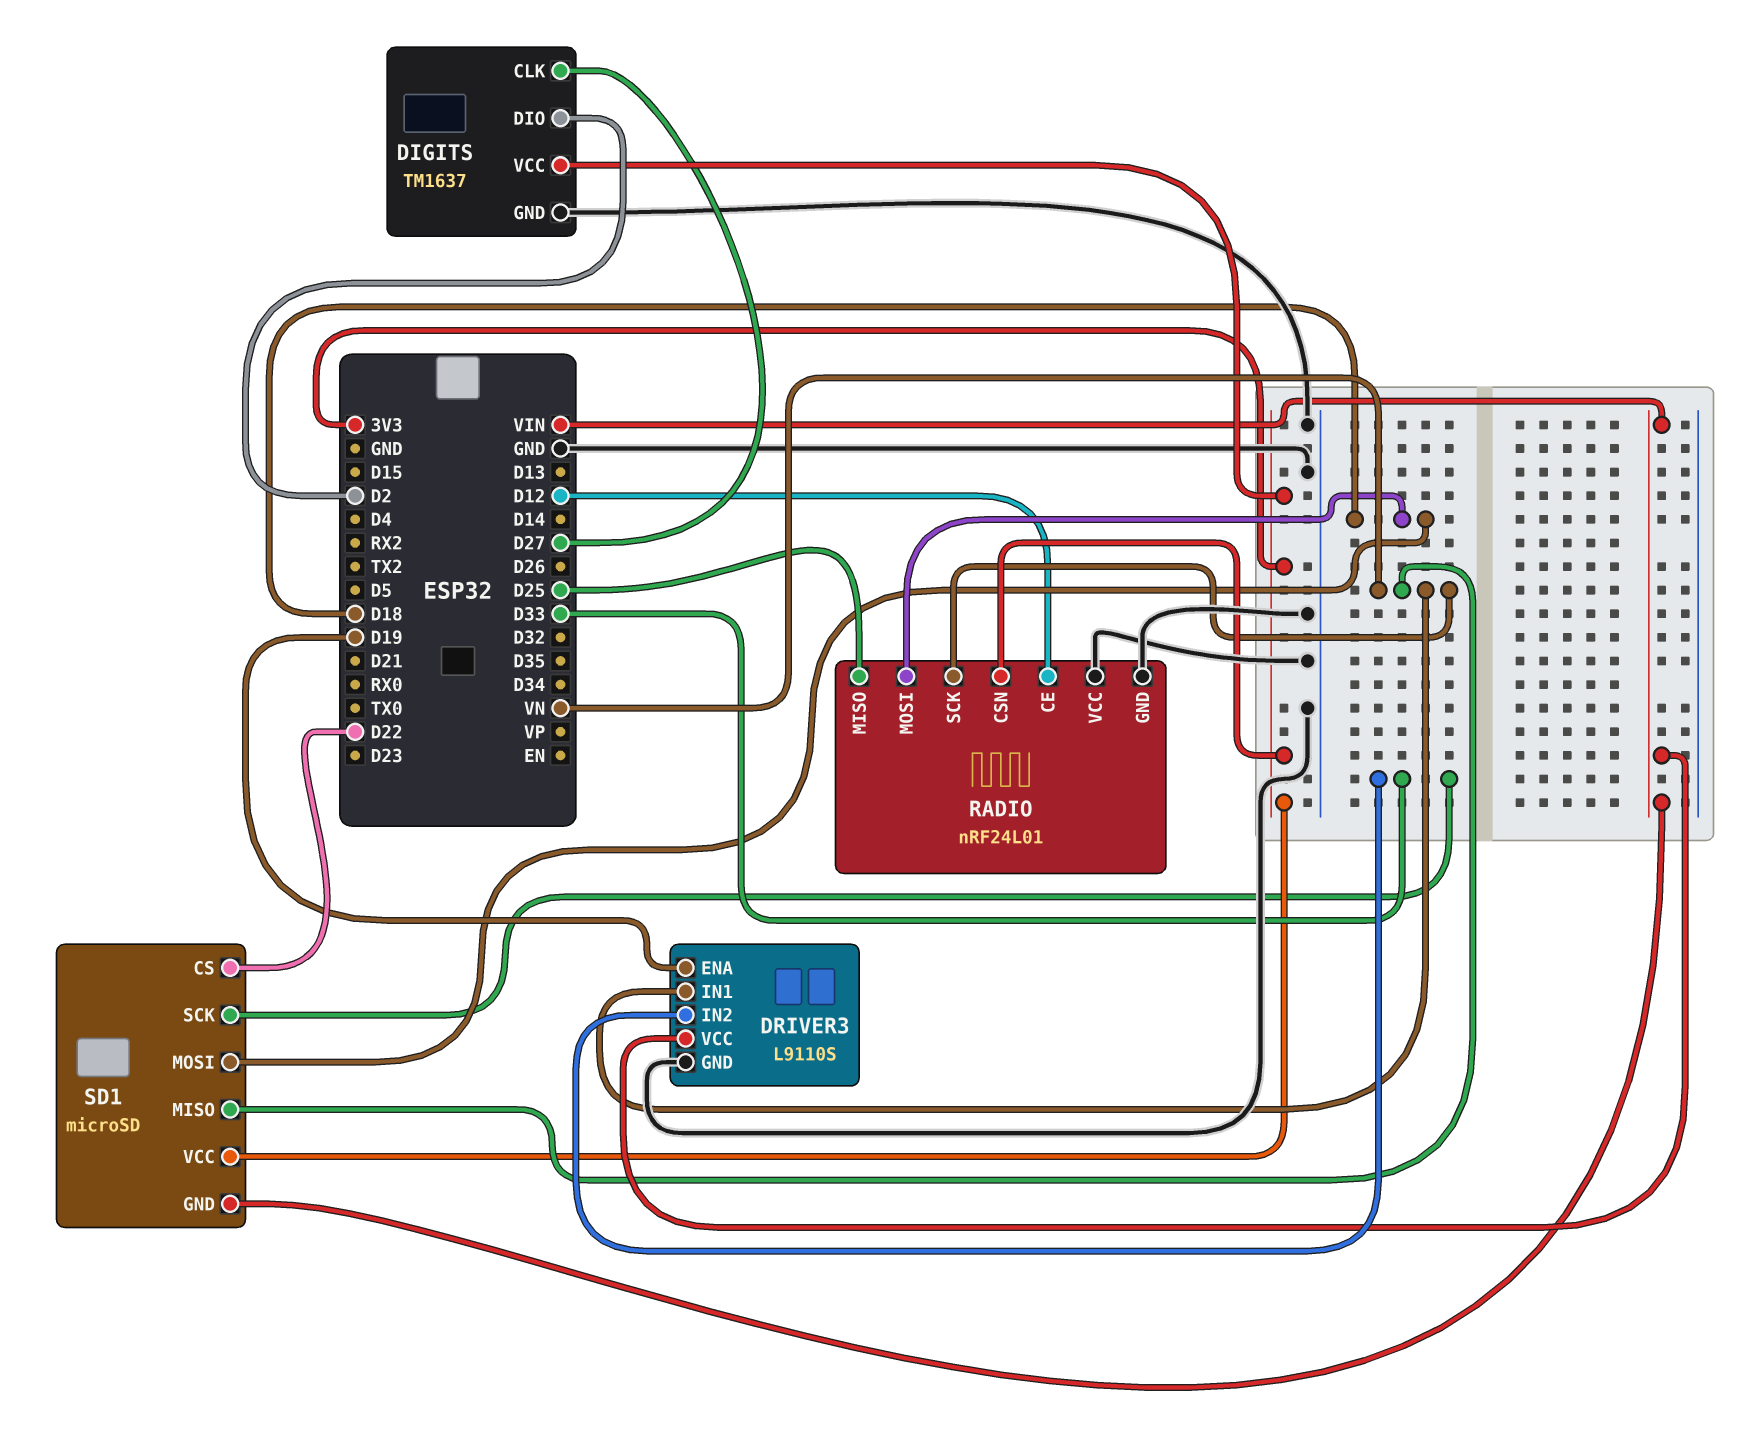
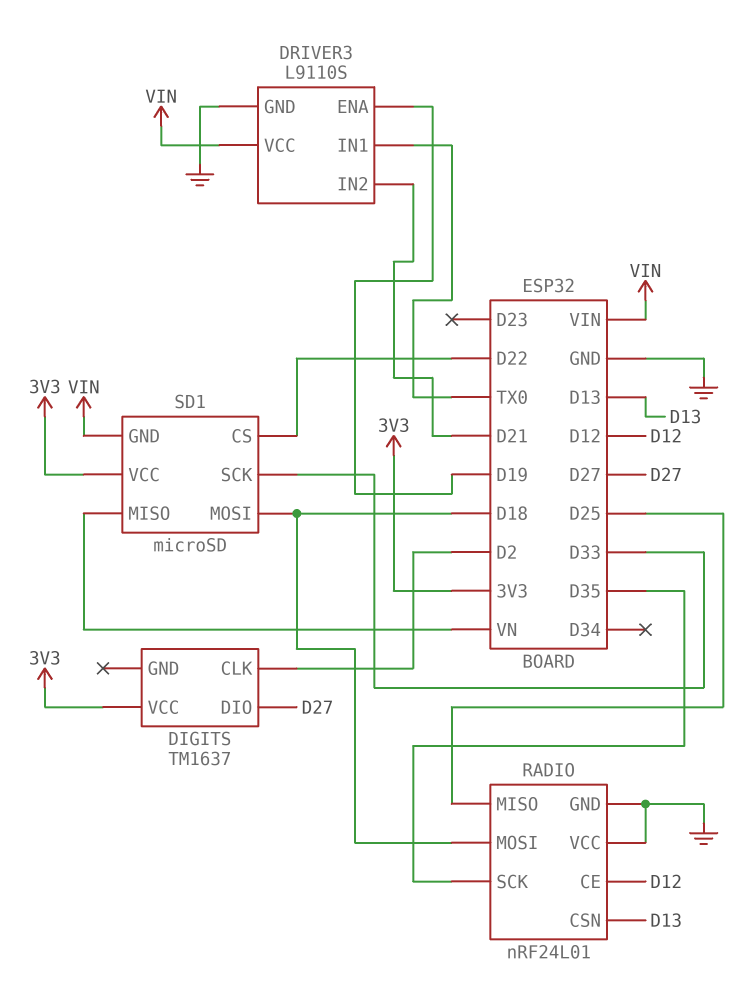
DIGITS pin CLK: D27 -> D2
DIGITS pin DIO: D2 -> D27
DIGITS pin GND: GND -> none
DRIVER3 pin IN1: VN -> TX0
DRIVER3 pin IN2: D33 -> D21
RADIO pin CSN: 3V3 -> D13
RADIO pin SCK: VN -> D35

